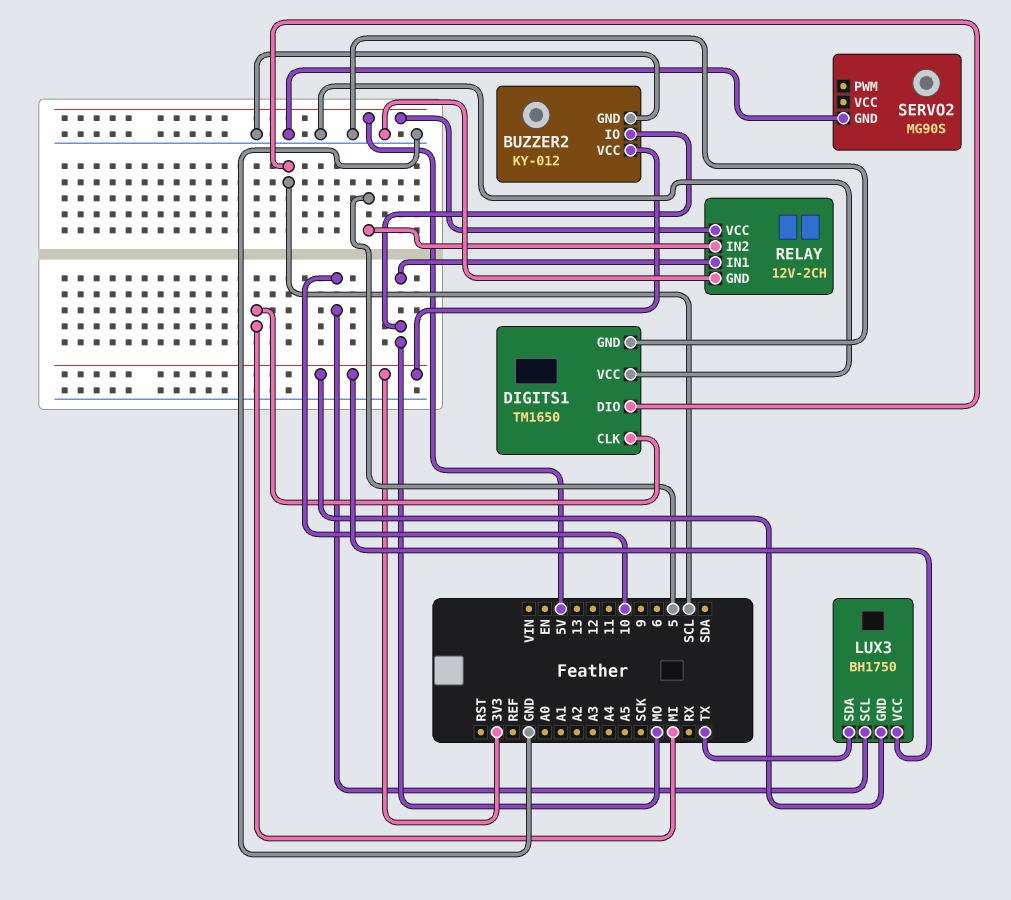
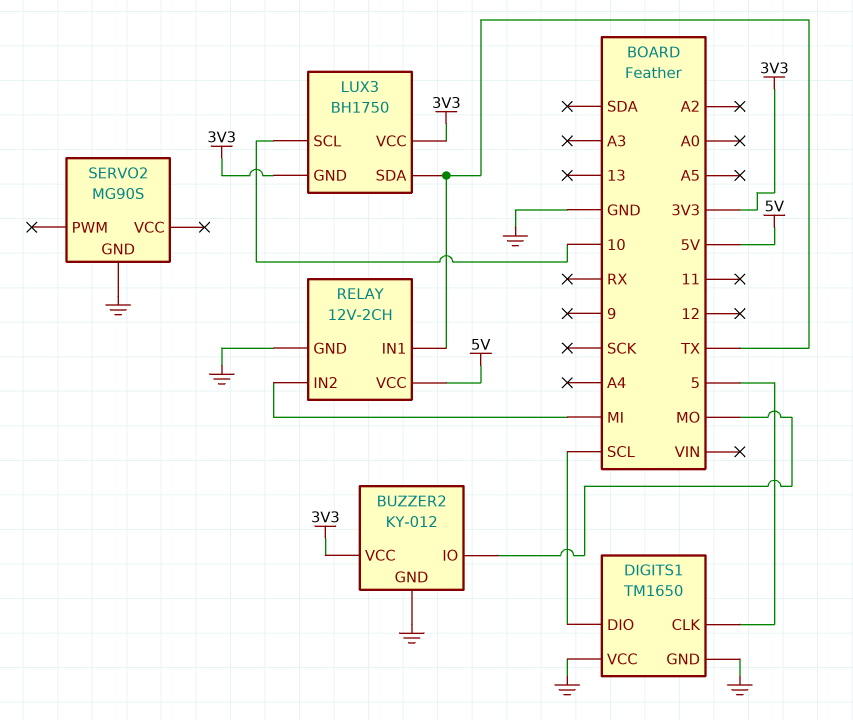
DIGITS1 pin CLK: MI -> 5
RELAY pin IN1: MO -> TX
RELAY pin IN2: 5 -> MI

